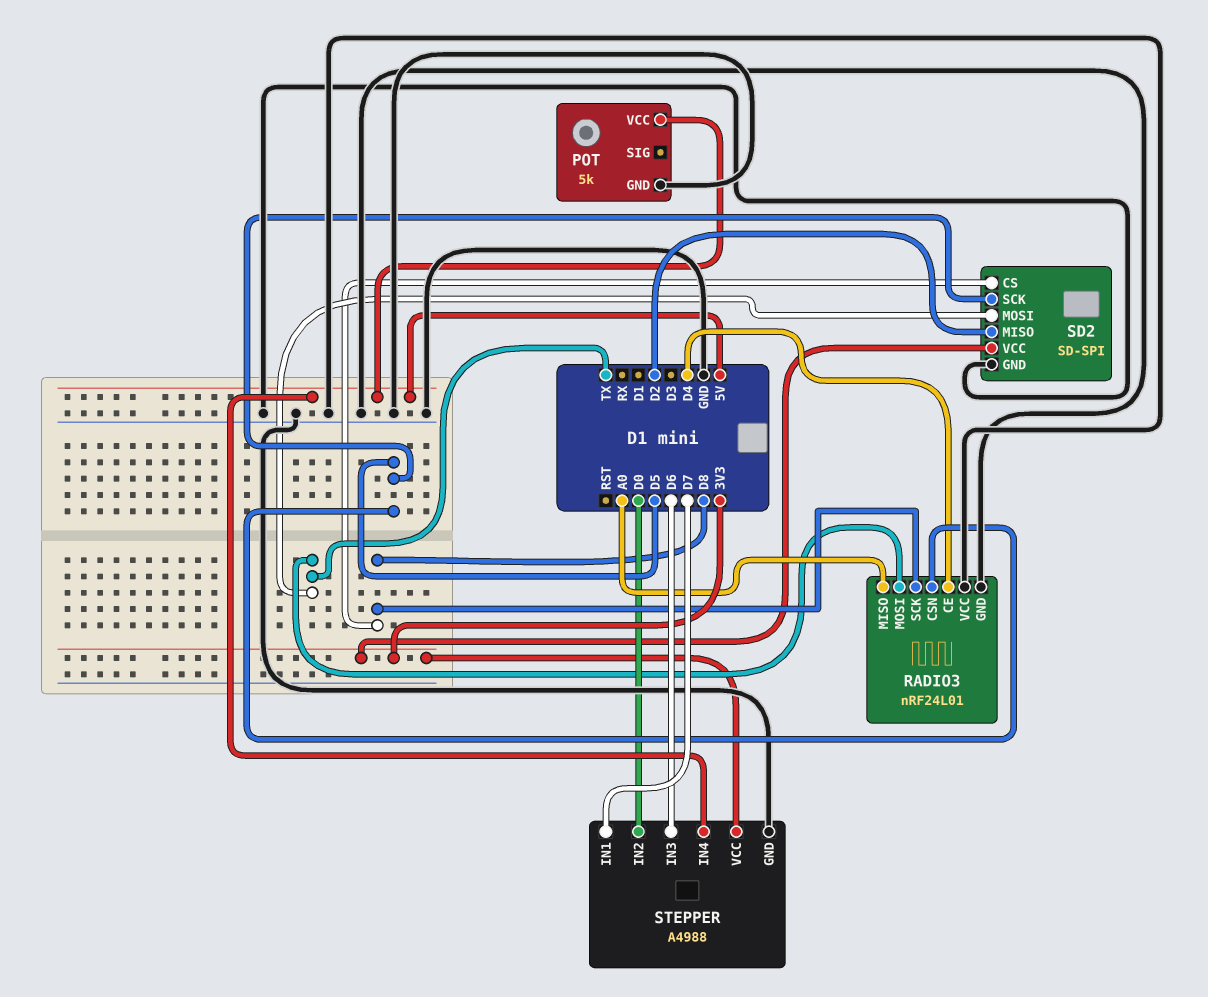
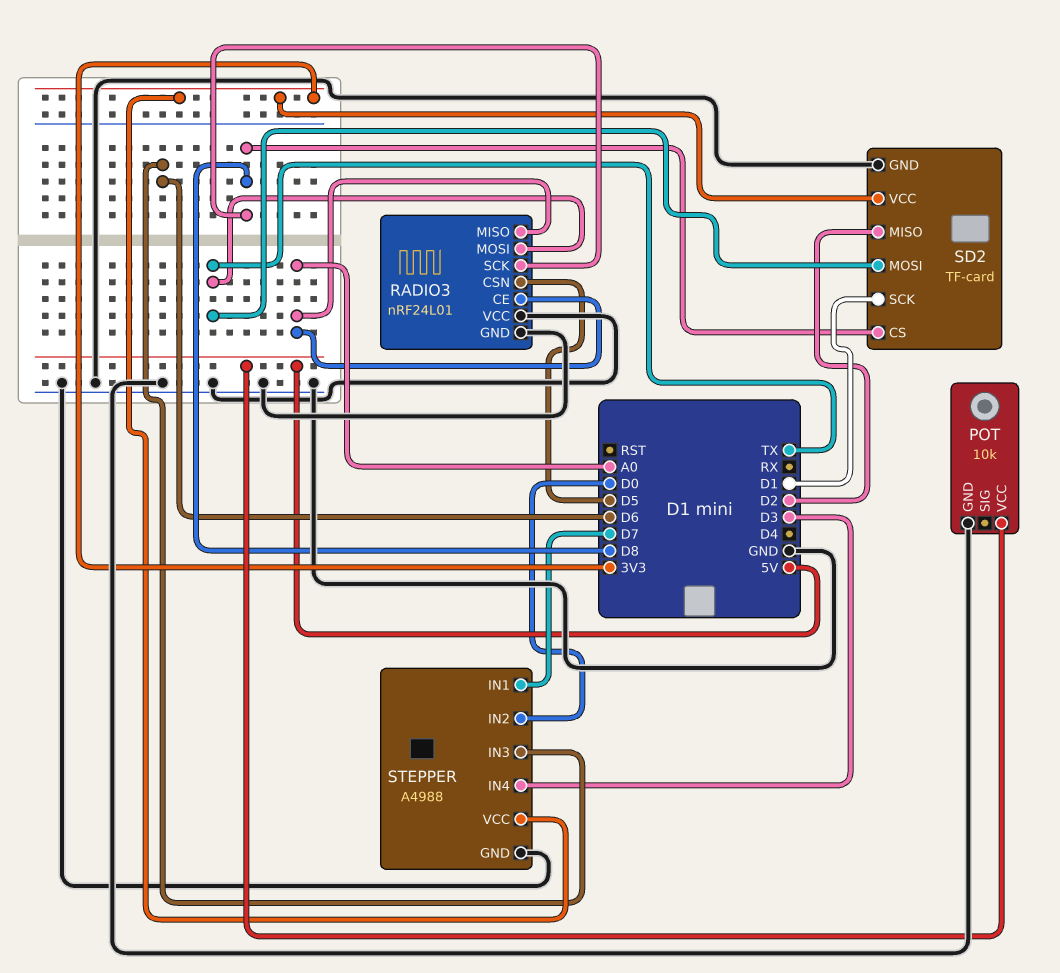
POT: 5k -> 10k
RADIO3 pin CE: D4 -> A0
SD2: SD-SPI -> TF-card
SD2 pin SCK: D5 -> D1
STEPPER pin IN4: 5V -> D3

